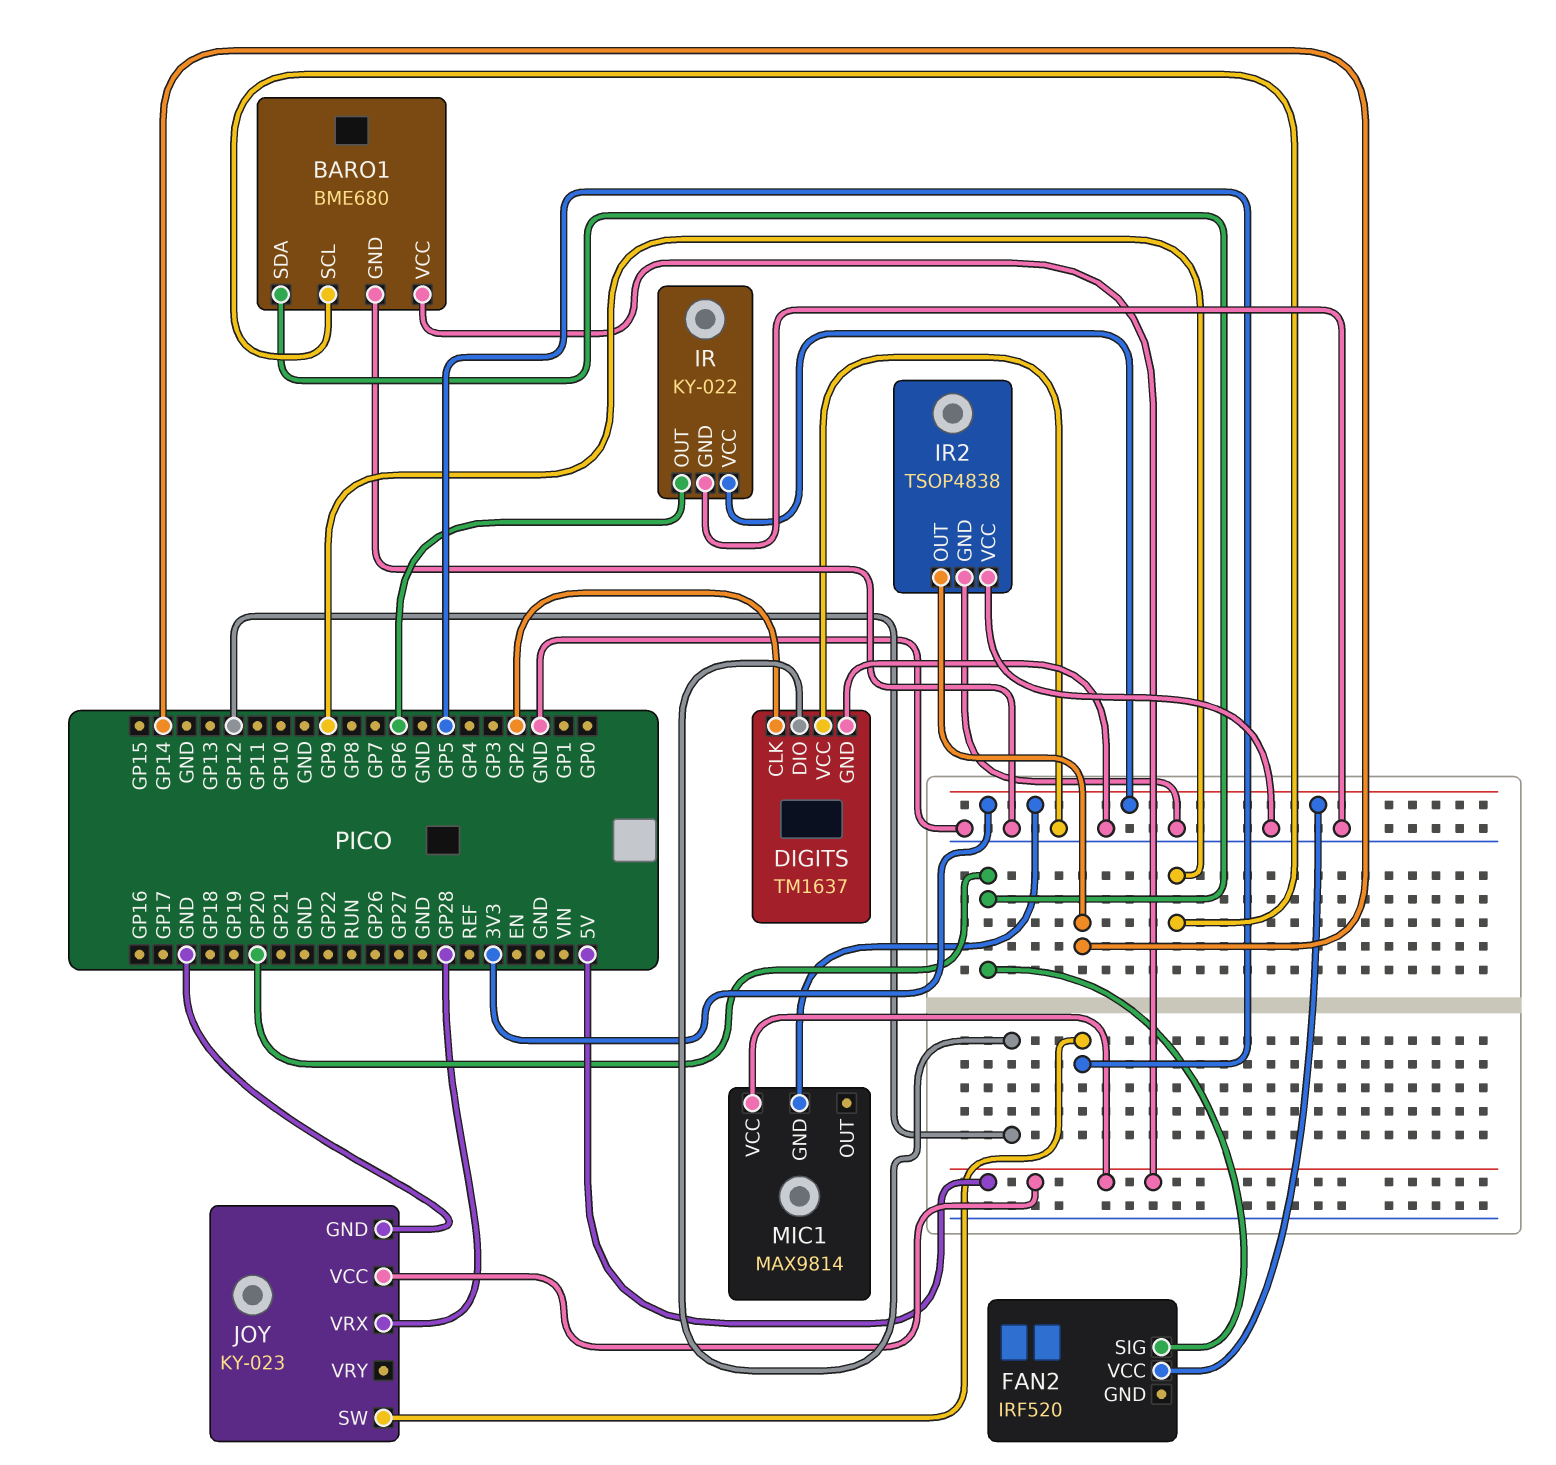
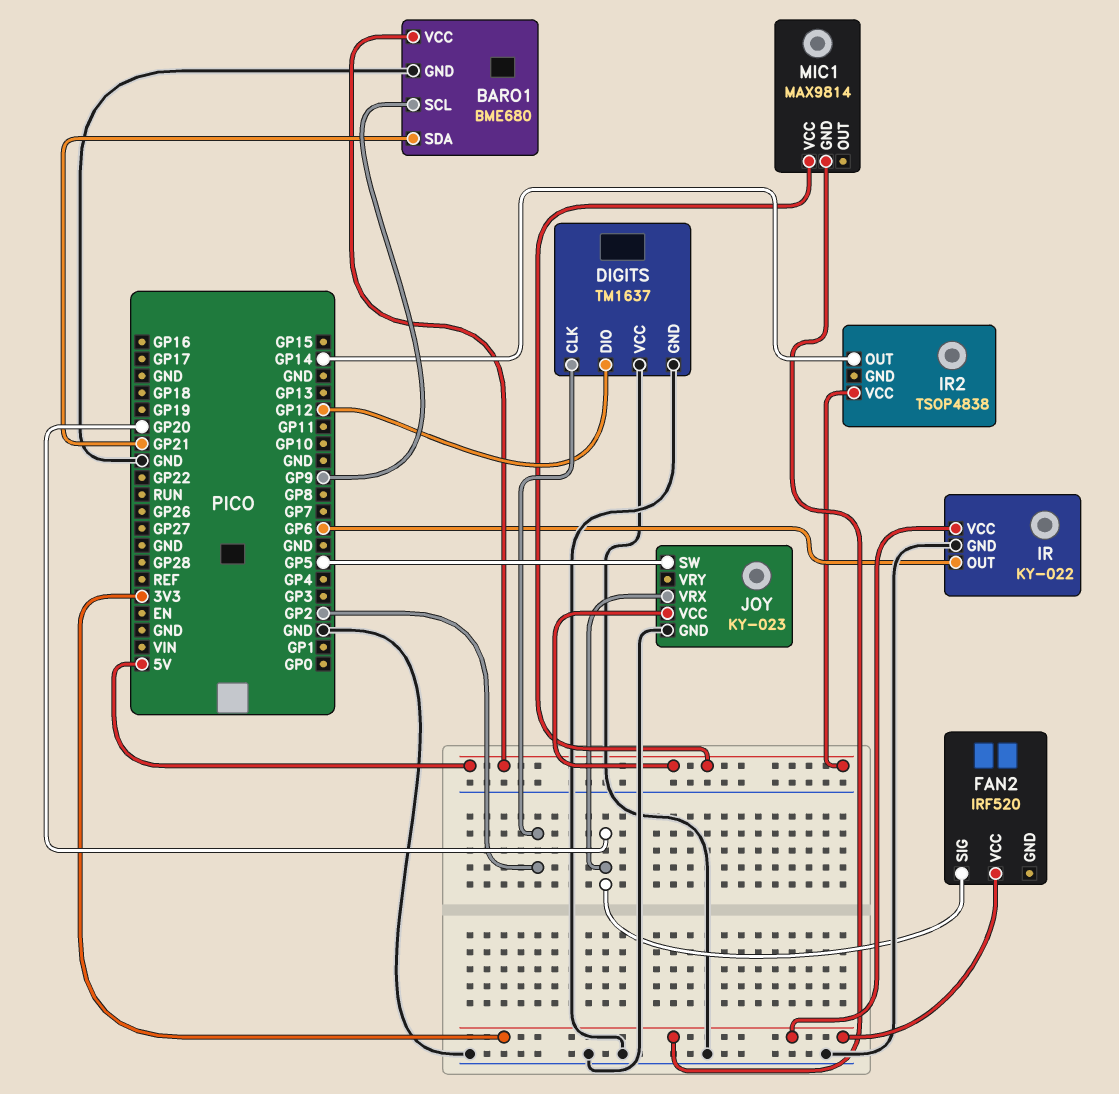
BARO1 pin SDA: GP20 -> GP21
IR2 pin GND: GND -> none
IR2 pin VCC: GND -> 5V
JOY pin VRX: GP28 -> GP20

